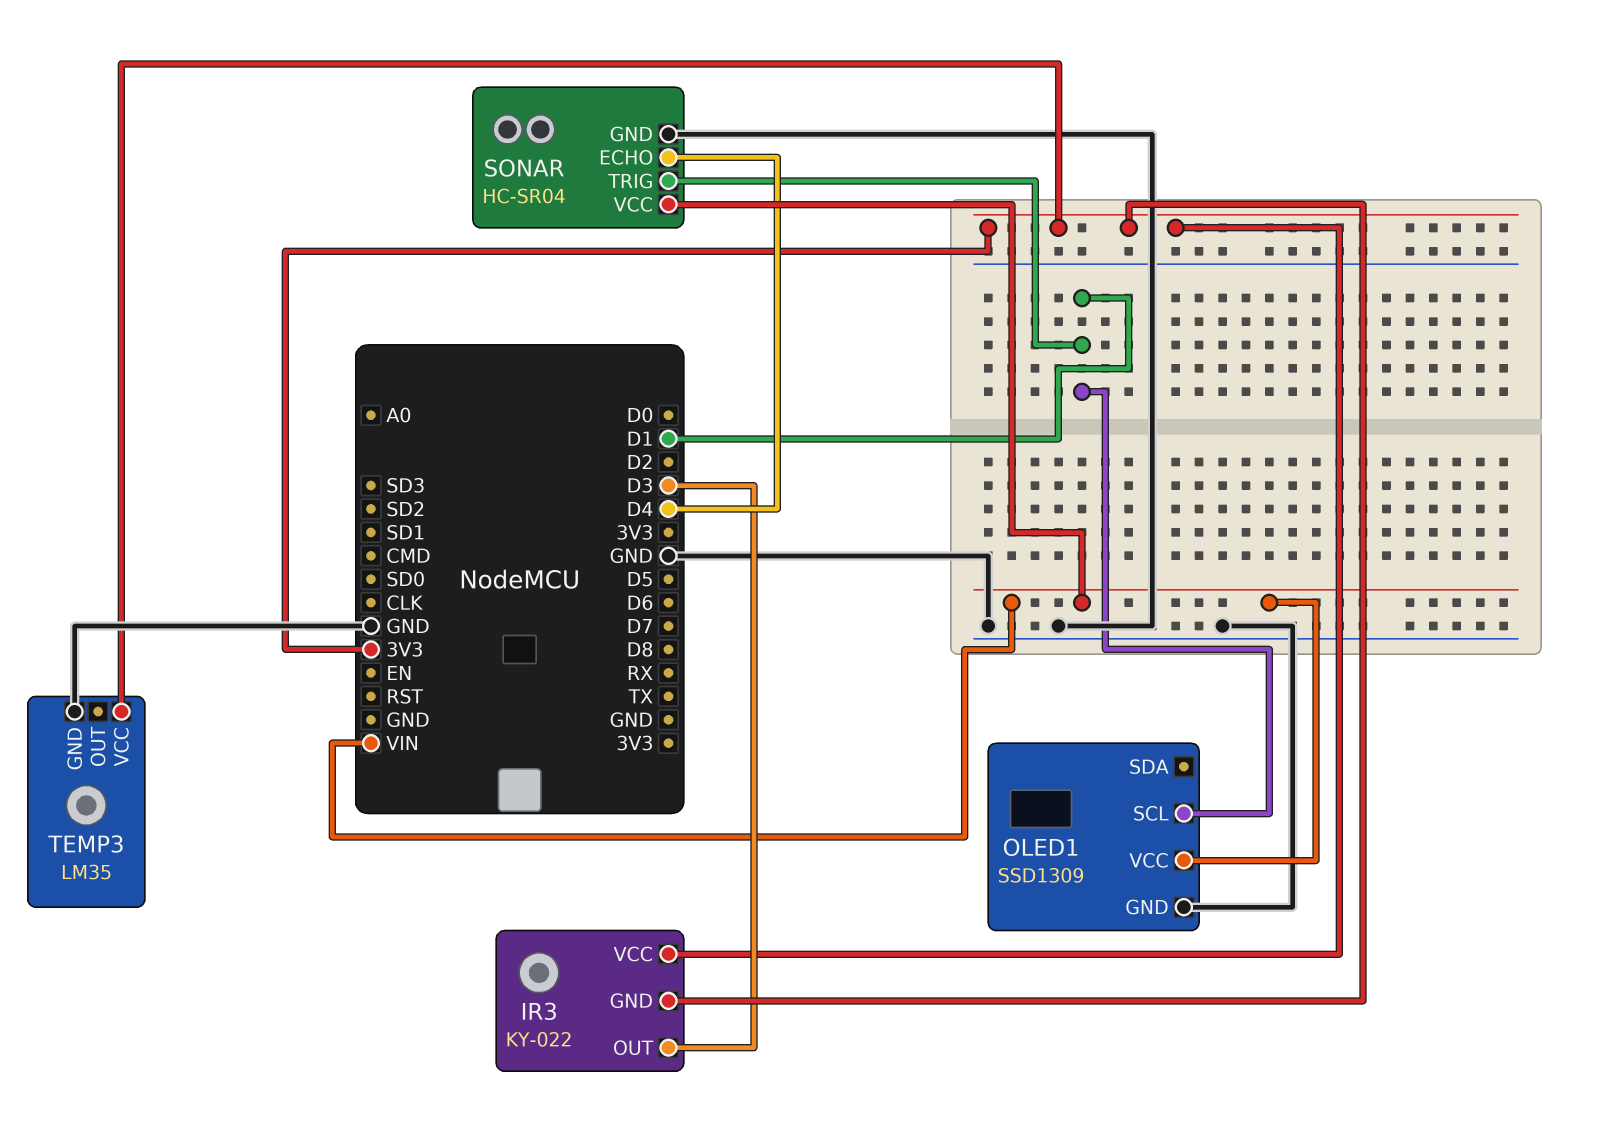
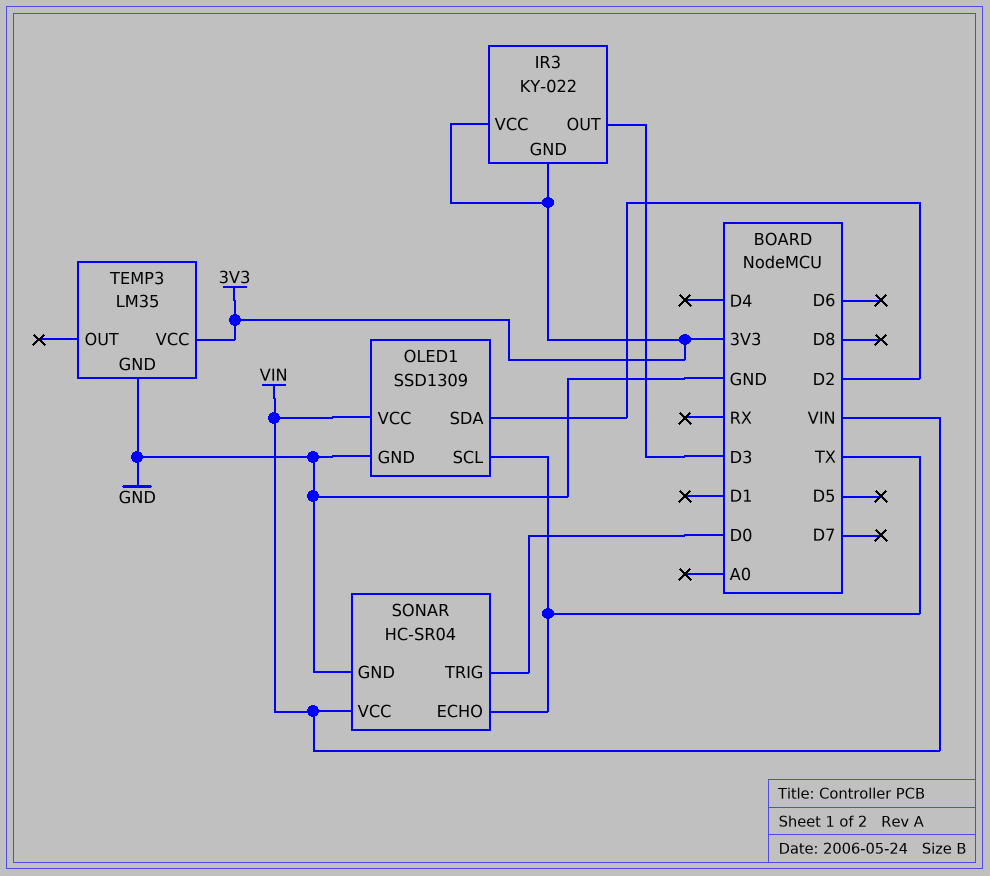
OLED1 pin SCL: D1 -> TX
OLED1 pin SDA: none -> D2
SONAR pin ECHO: D4 -> TX
SONAR pin TRIG: D1 -> D0

